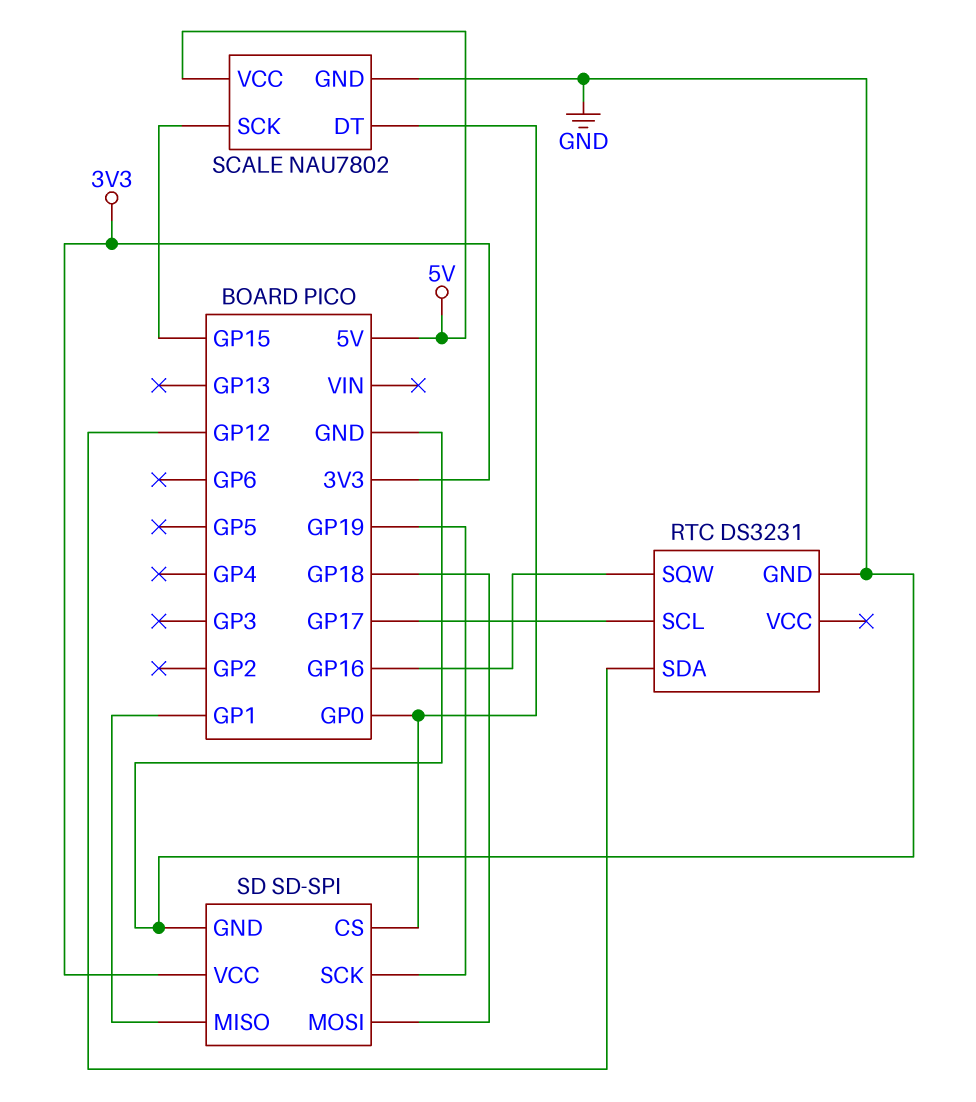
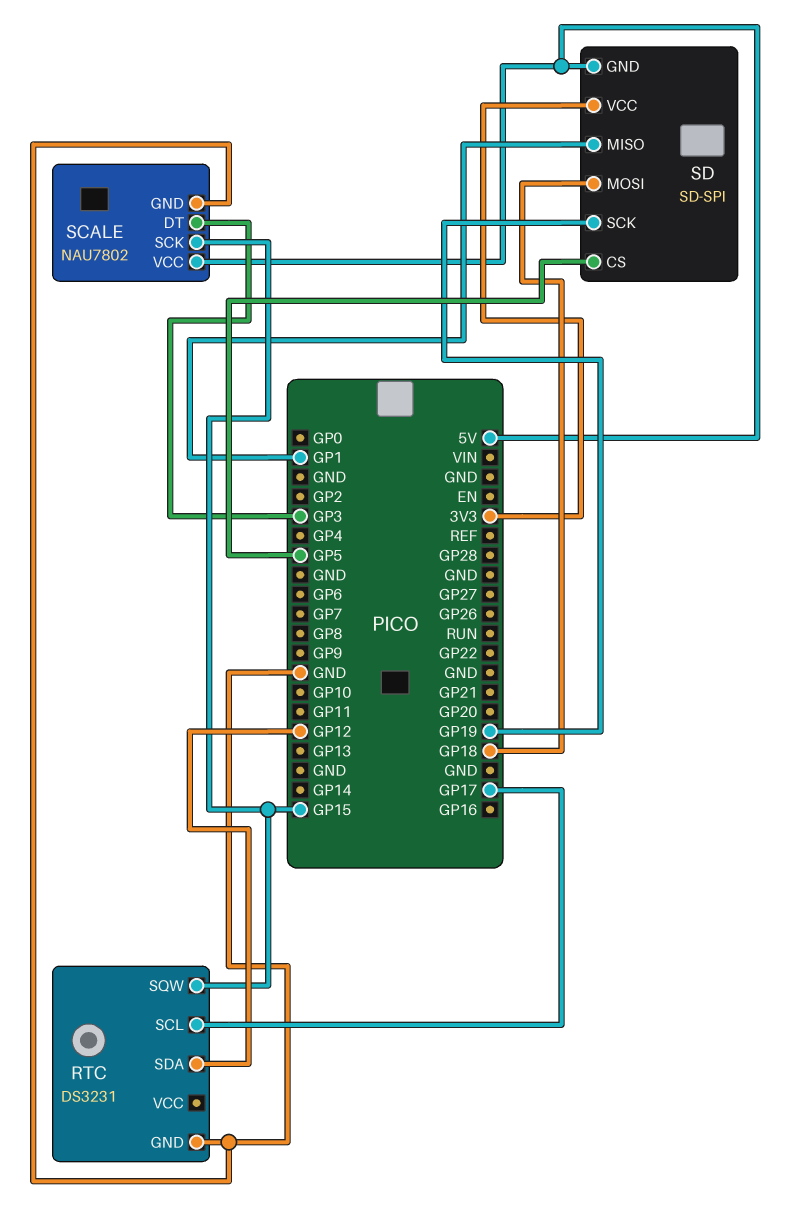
RTC pin SQW: GP16 -> GP15
SCALE pin DT: GP0 -> GP3
SD pin CS: GP0 -> GP5
SD pin GND: GND -> 5V

